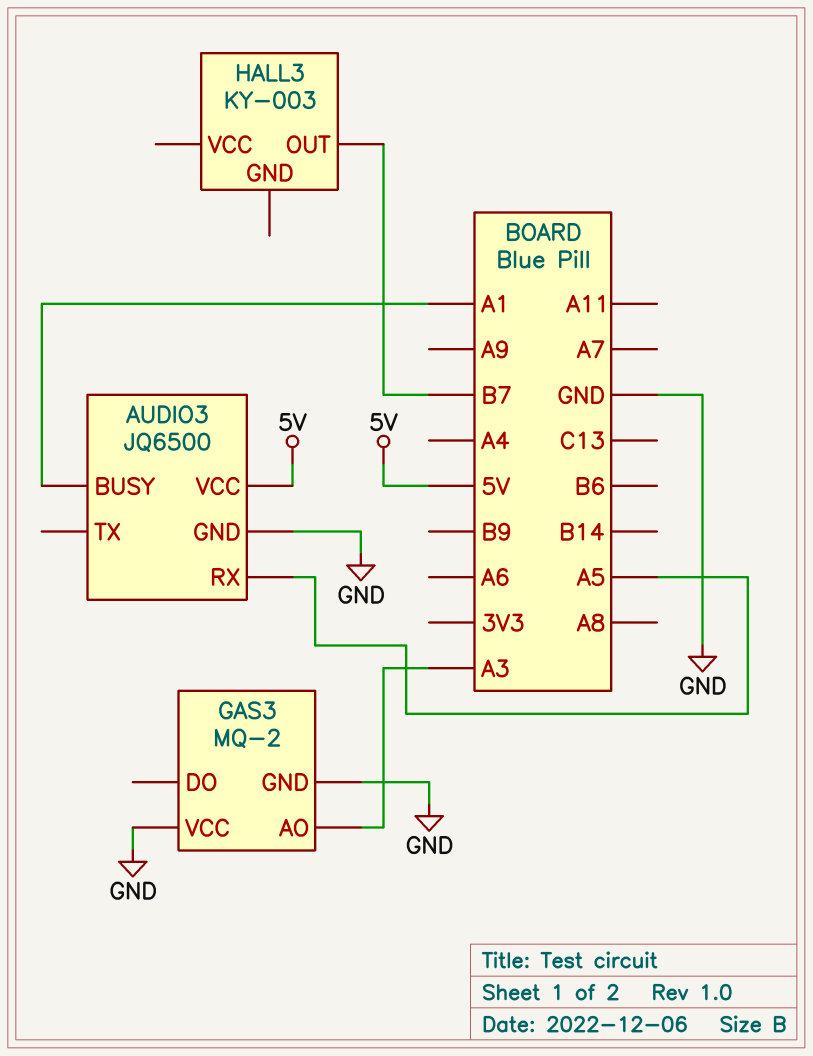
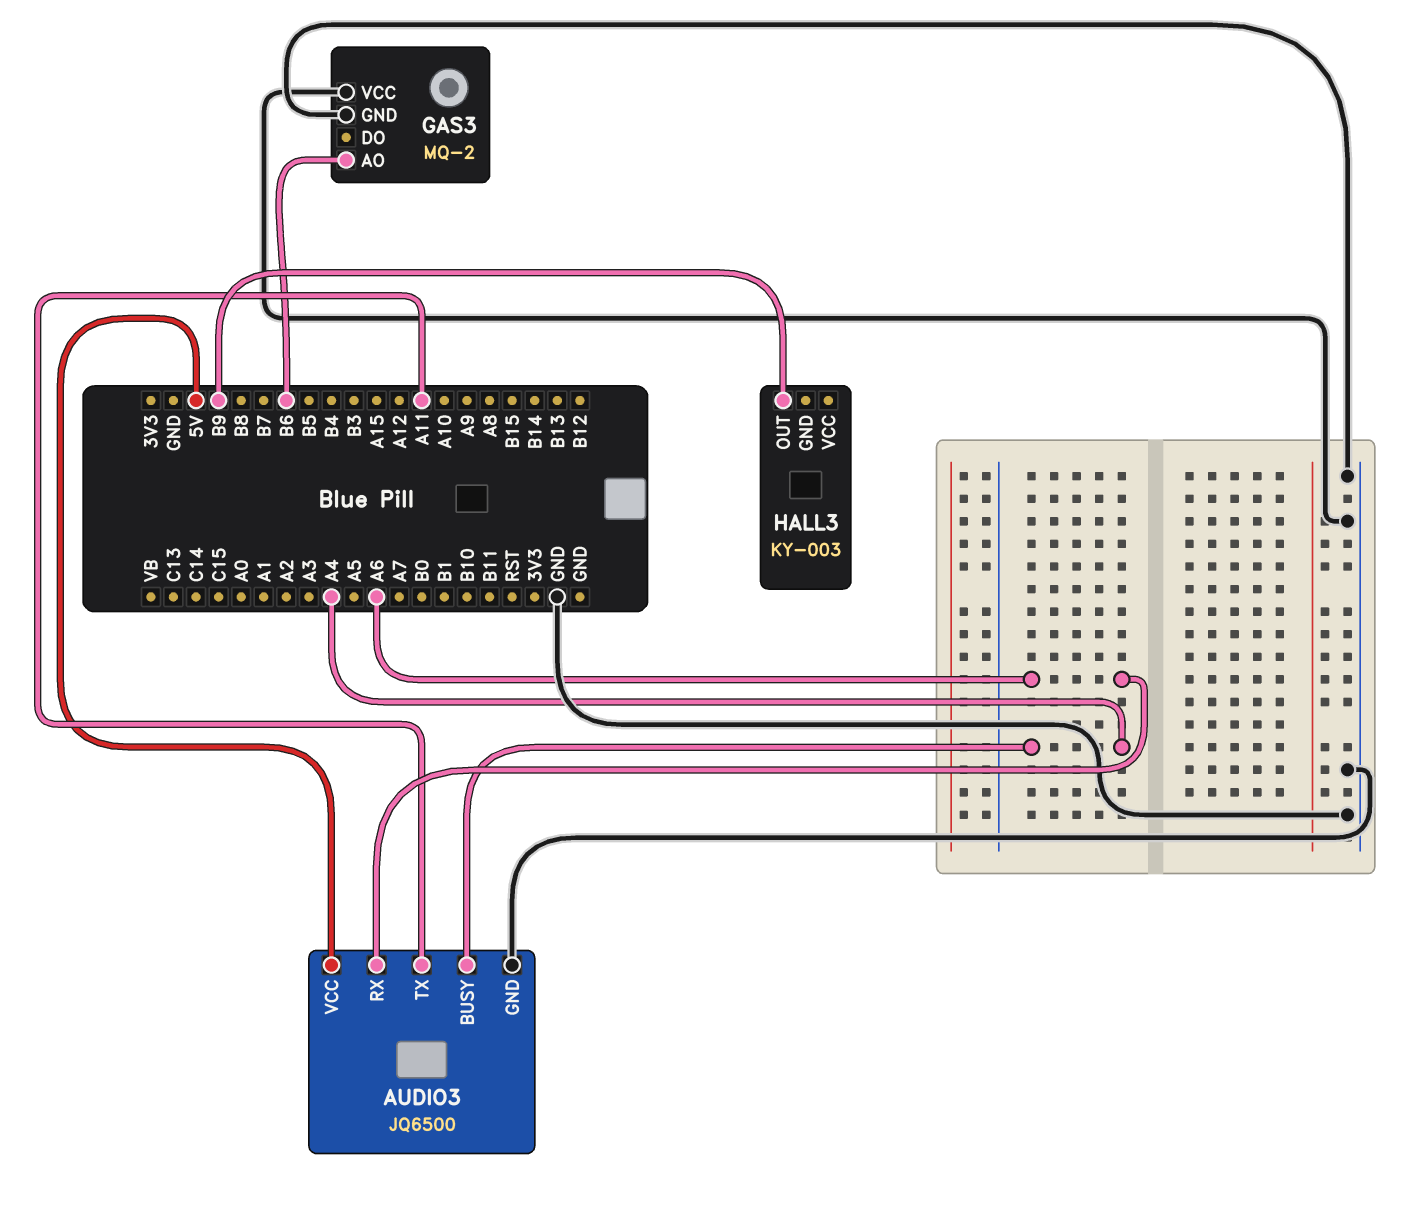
AUDIO3 pin BUSY: A1 -> A4
AUDIO3 pin RX: A5 -> A6
AUDIO3 pin TX: none -> A11
GAS3 pin AO: A3 -> B6
HALL3 pin OUT: B7 -> B9

